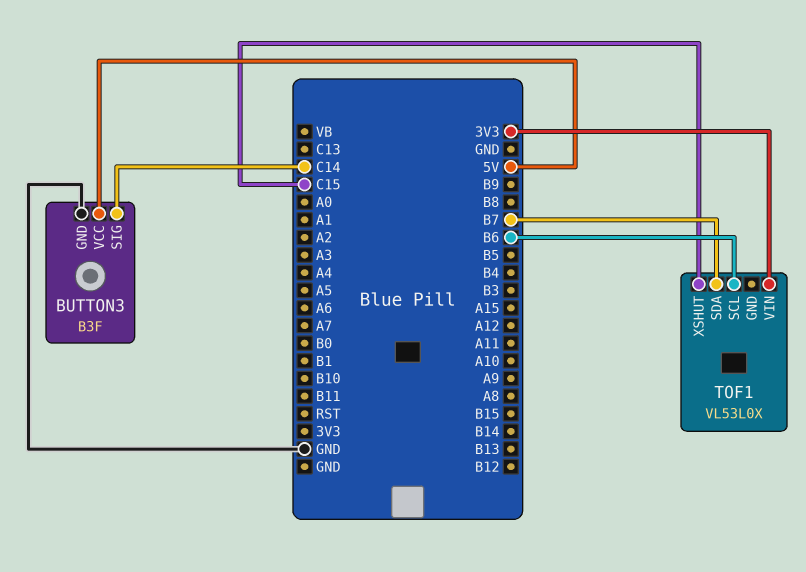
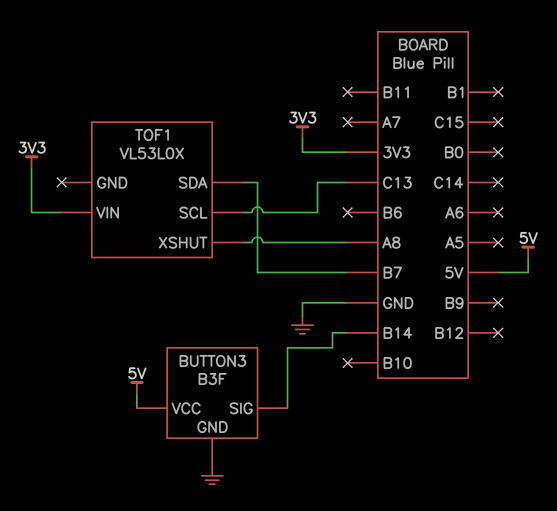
BUTTON3 pin SIG: C14 -> B14
TOF1 pin SCL: B6 -> C13
TOF1 pin XSHUT: C15 -> A8

